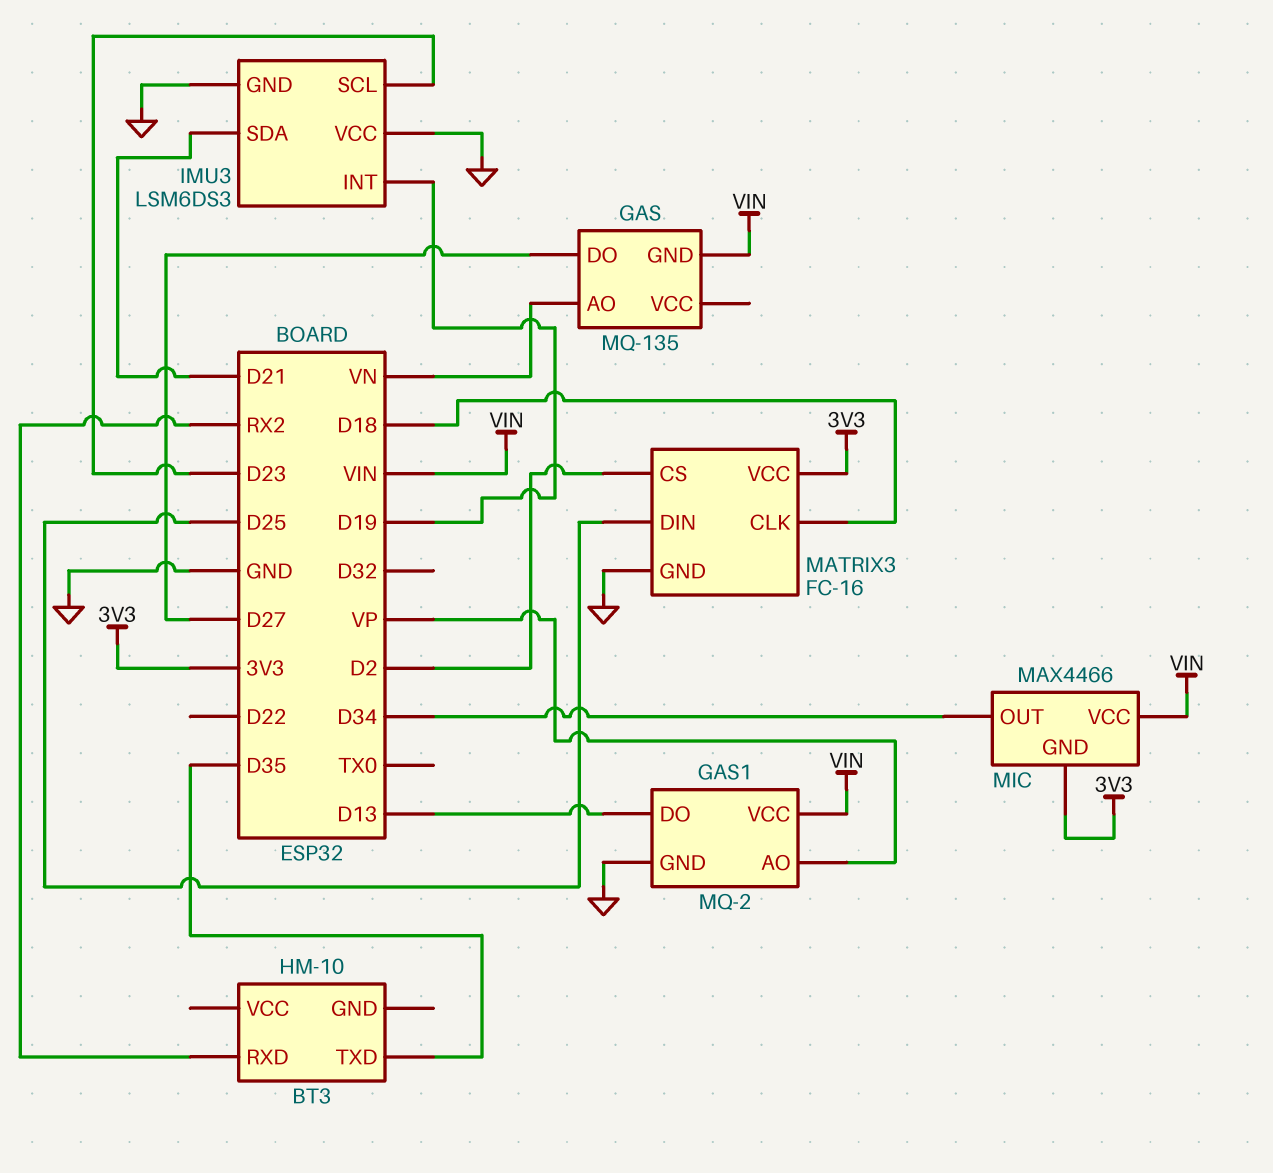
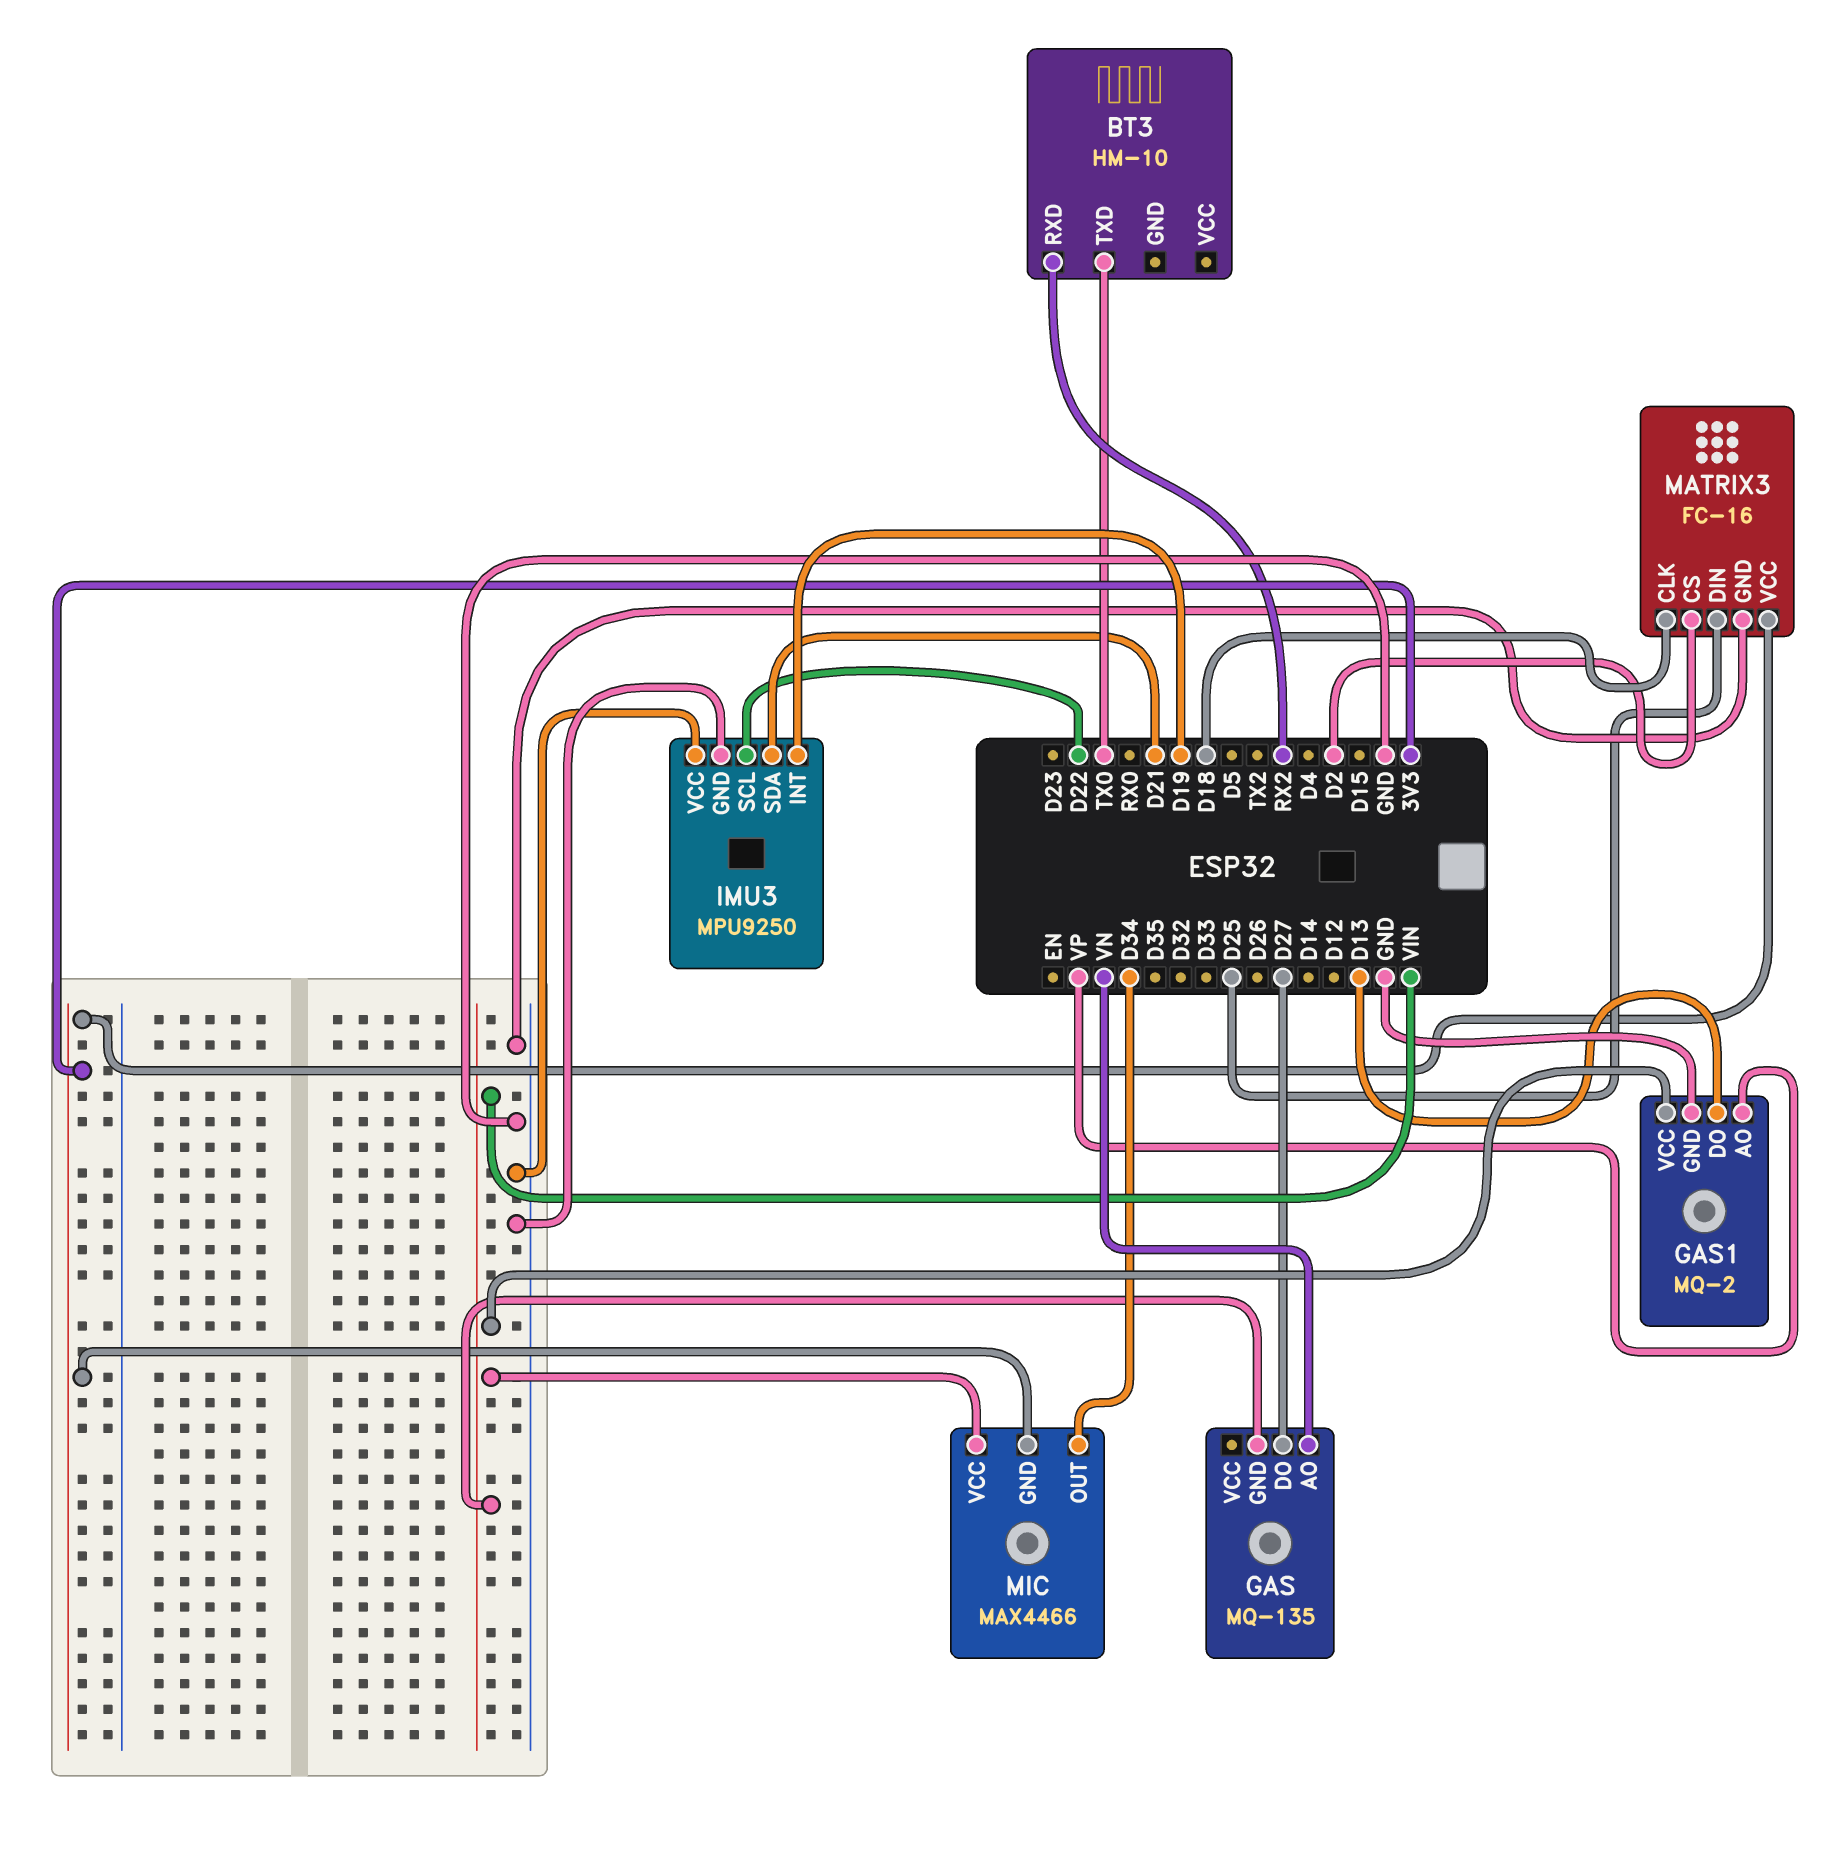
BT3 pin TXD: D35 -> TX0
IMU3: LSM6DS3 -> MPU9250
IMU3 pin SCL: D23 -> D22

